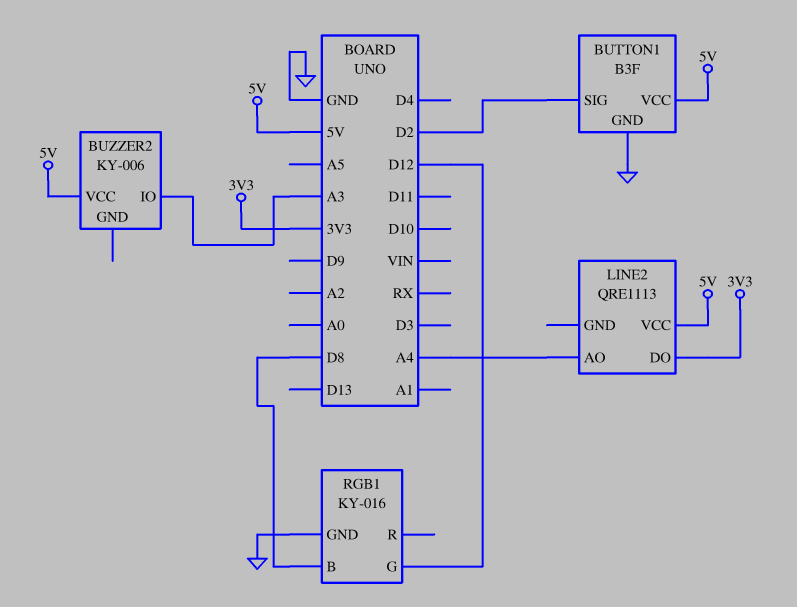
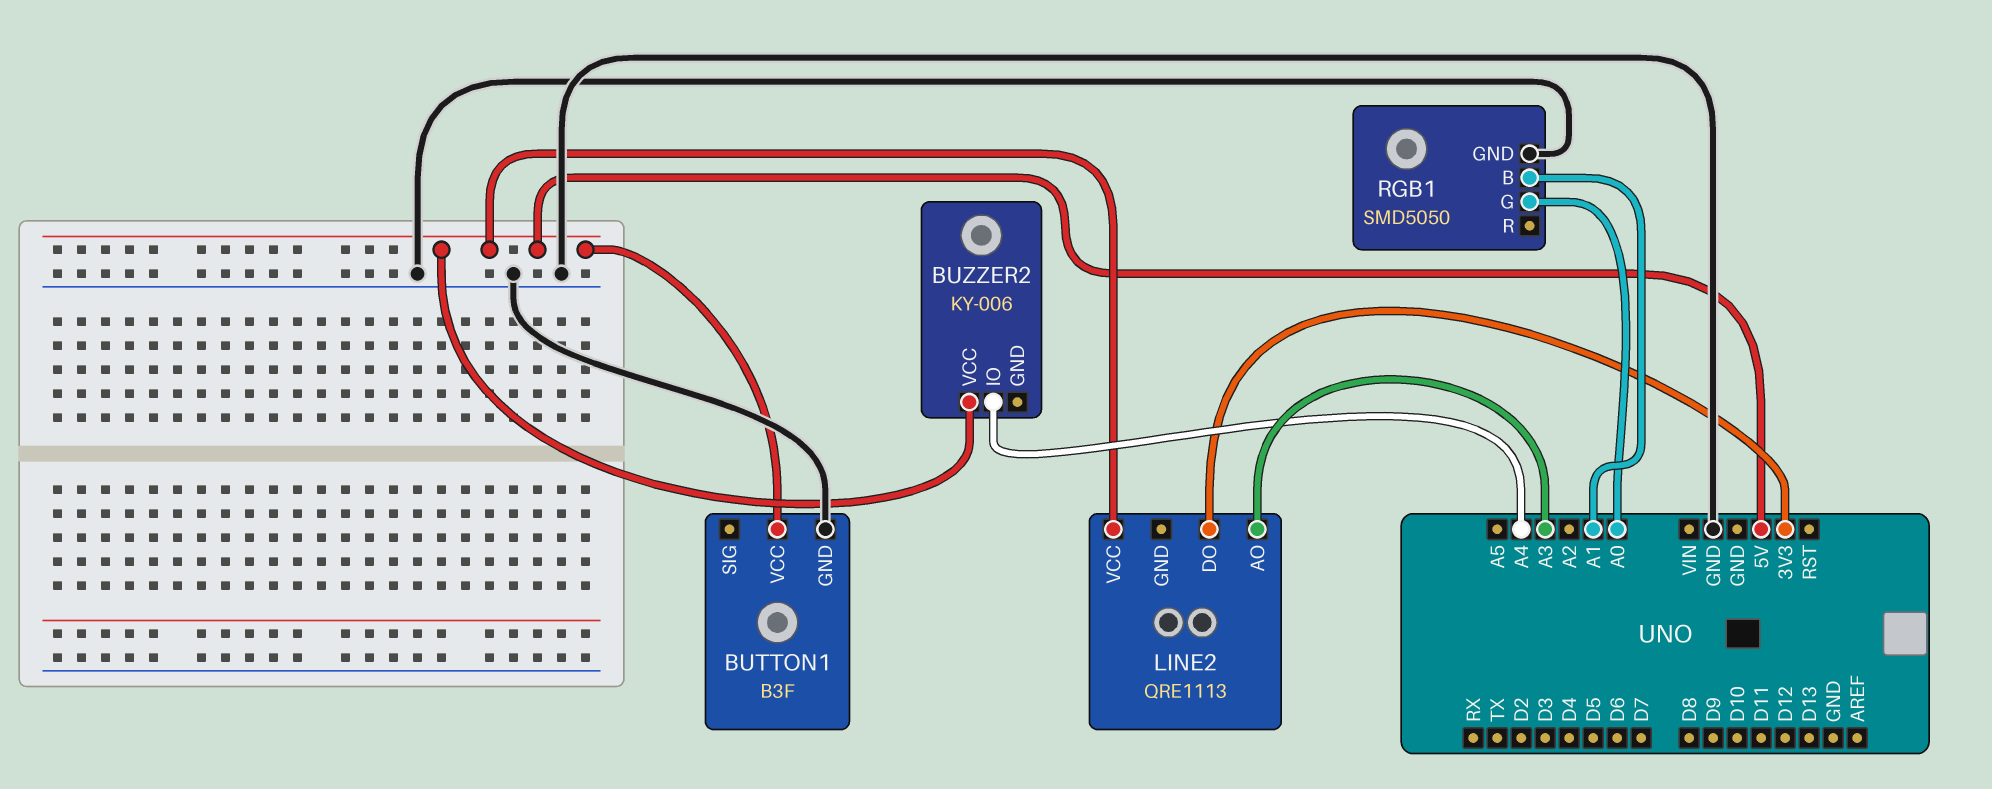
BUTTON1 pin SIG: D2 -> none
BUZZER2 pin IO: A3 -> A4
LINE2 pin AO: A4 -> A3
RGB1: KY-016 -> SMD5050
RGB1 pin B: D8 -> A1
RGB1 pin G: D12 -> A0

